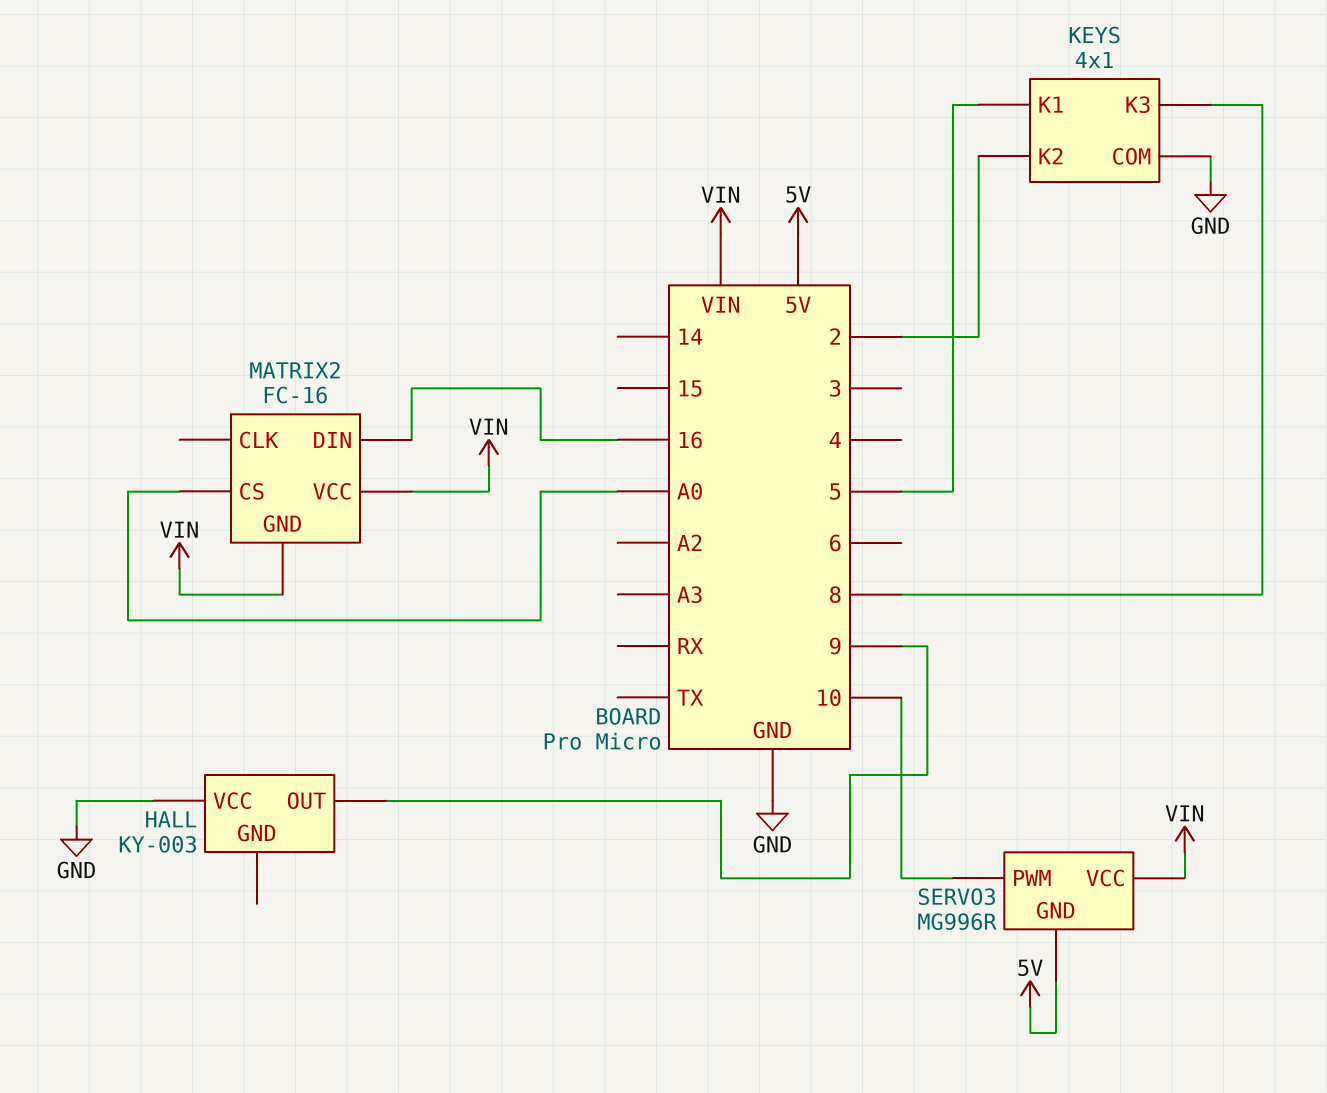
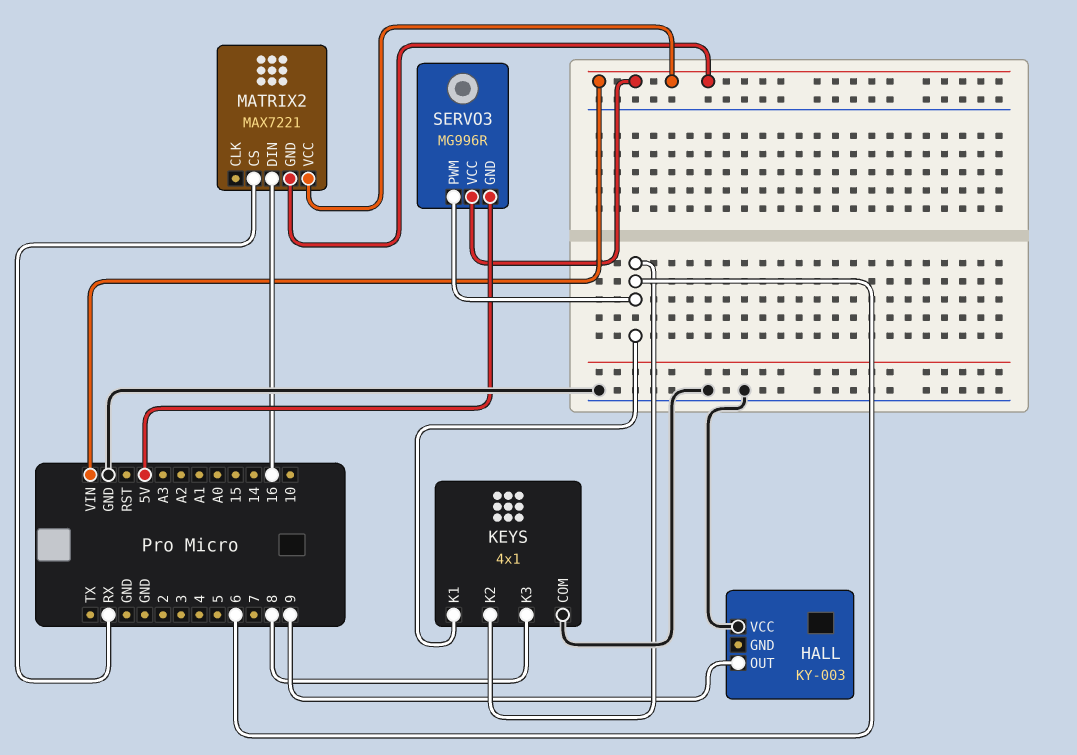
KEYS pin K1: 5 -> 6
KEYS pin K2: 2 -> 6
MATRIX2: FC-16 -> MAX7221
MATRIX2 pin CS: A0 -> RX
SERVO3 pin PWM: 10 -> 6

